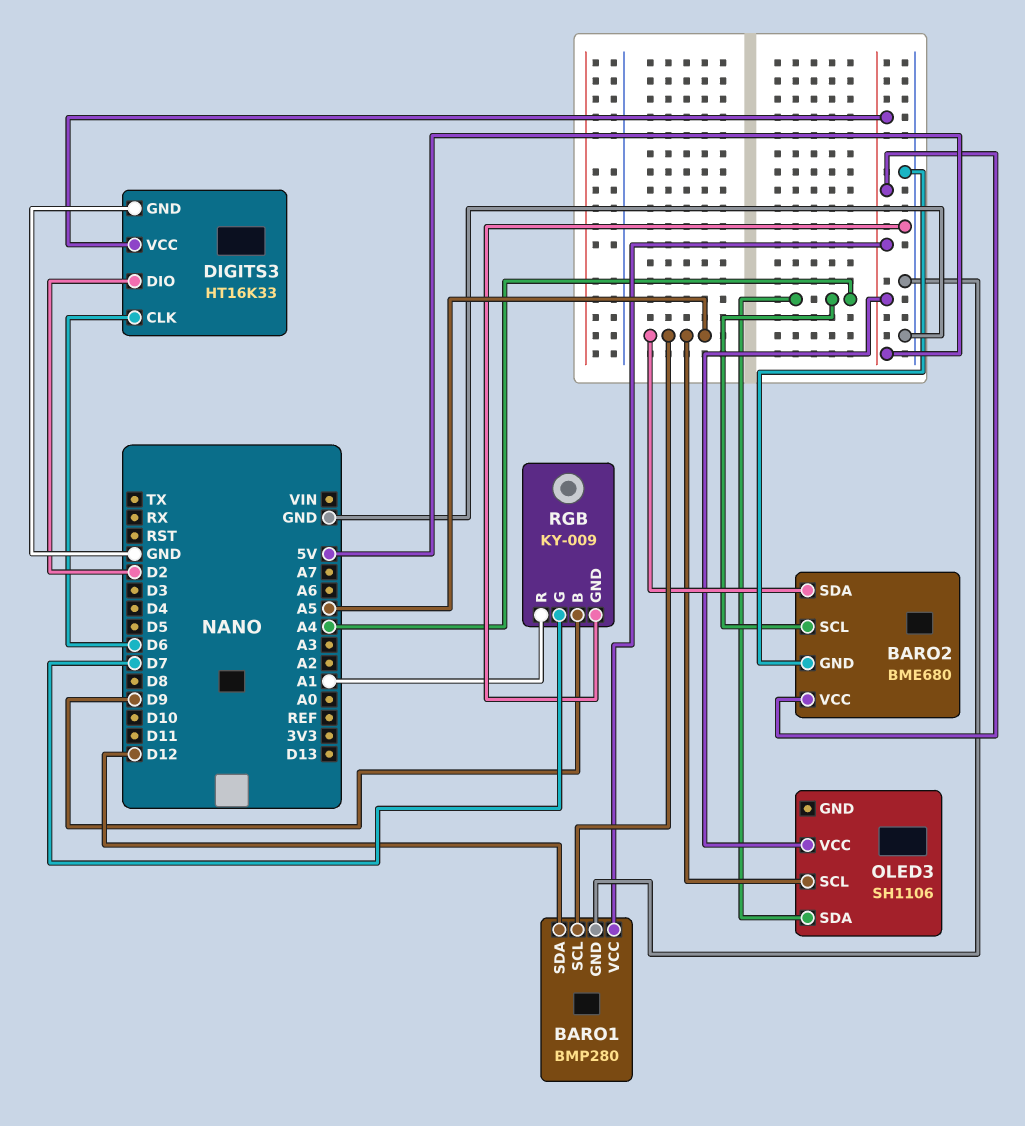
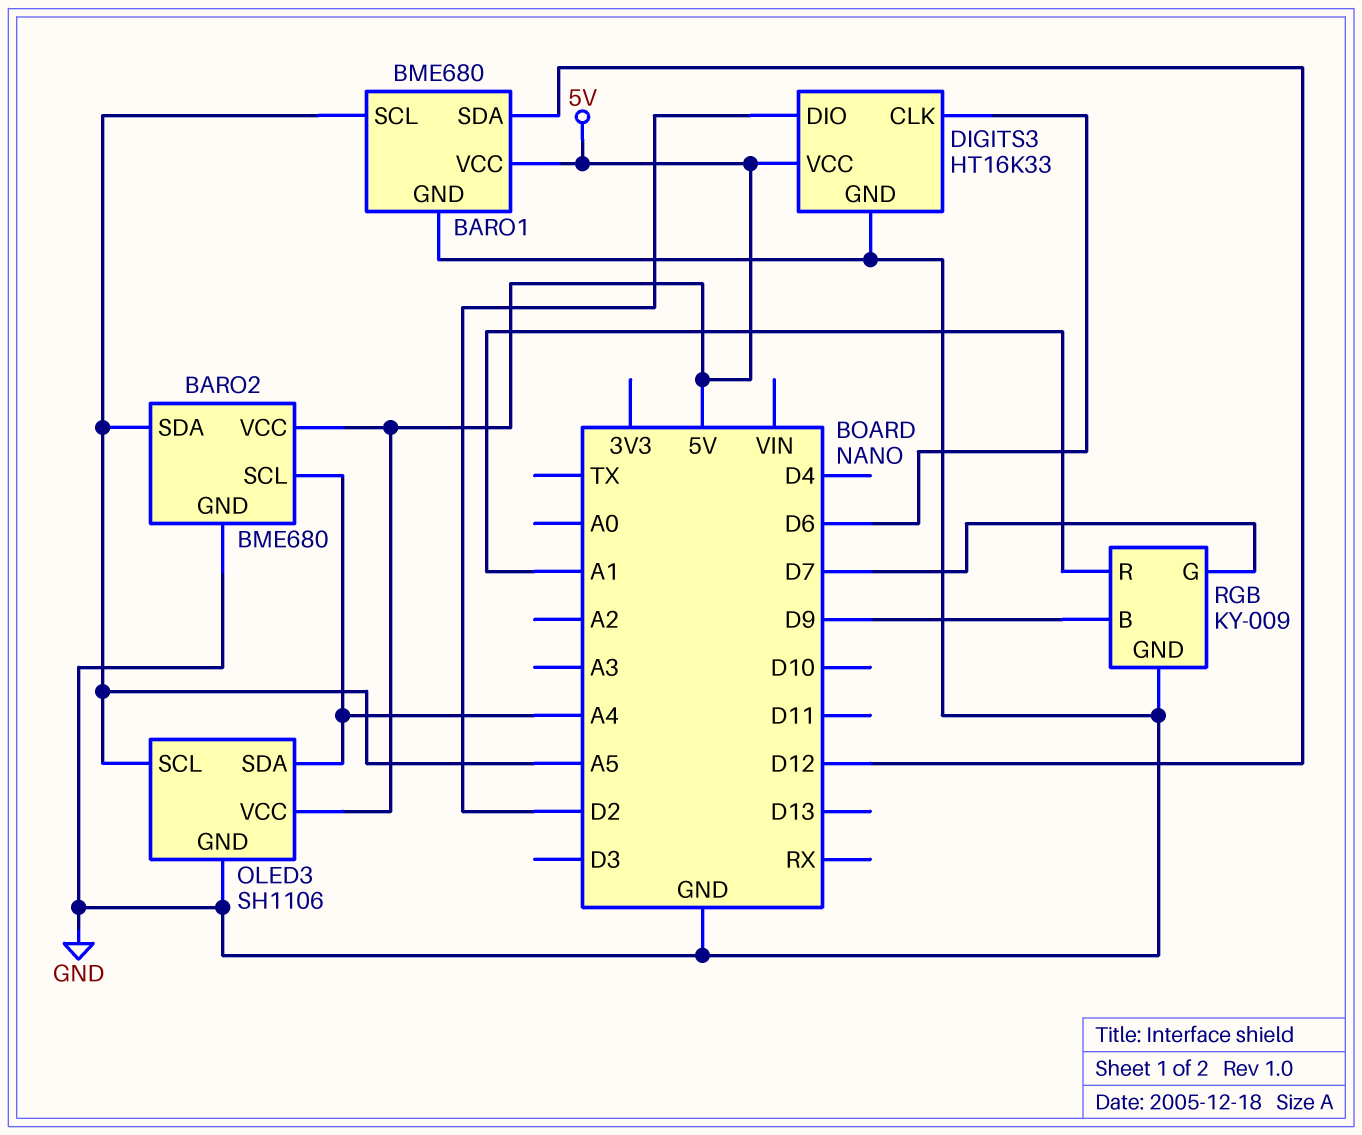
BARO1: BMP280 -> BME680
OLED3 pin GND: none -> GND

